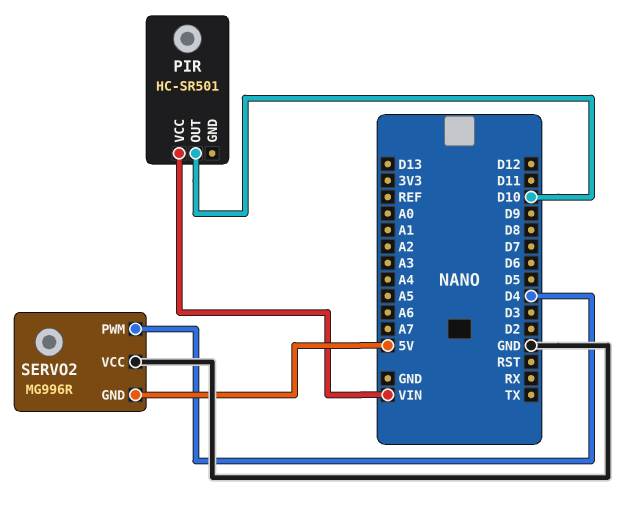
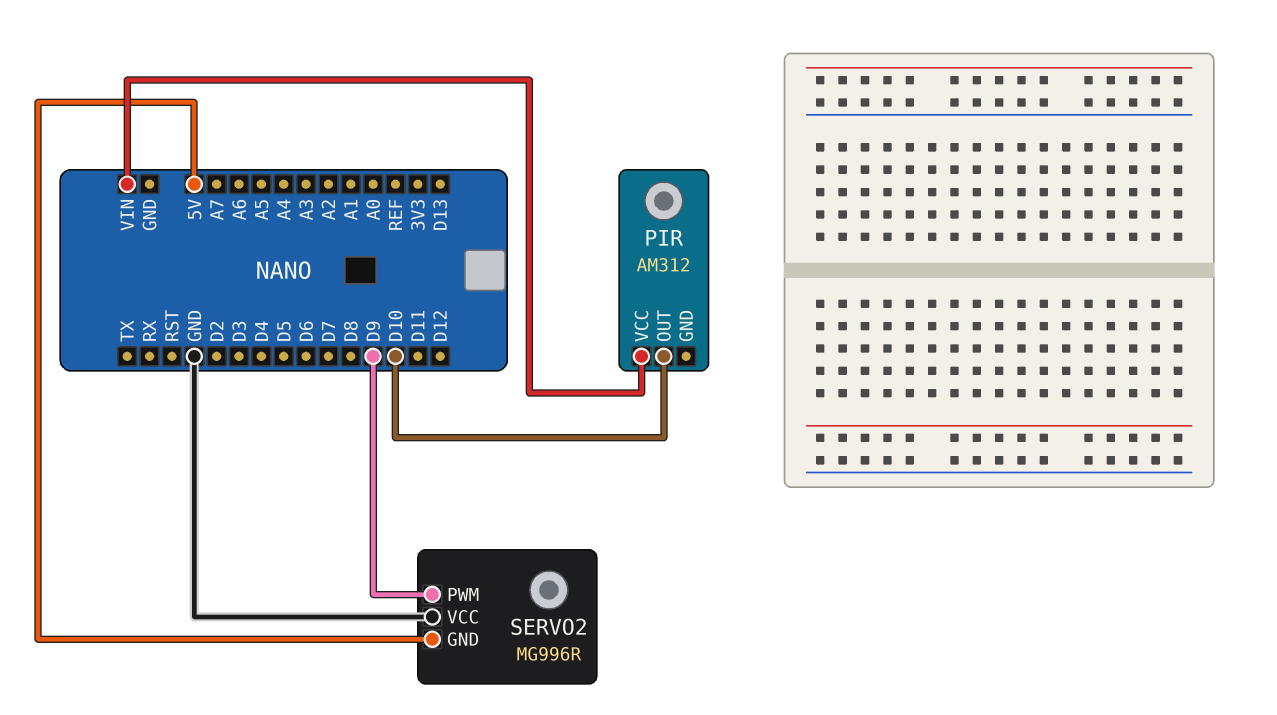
PIR: HC-SR501 -> AM312
SERVO2 pin PWM: D4 -> D9

